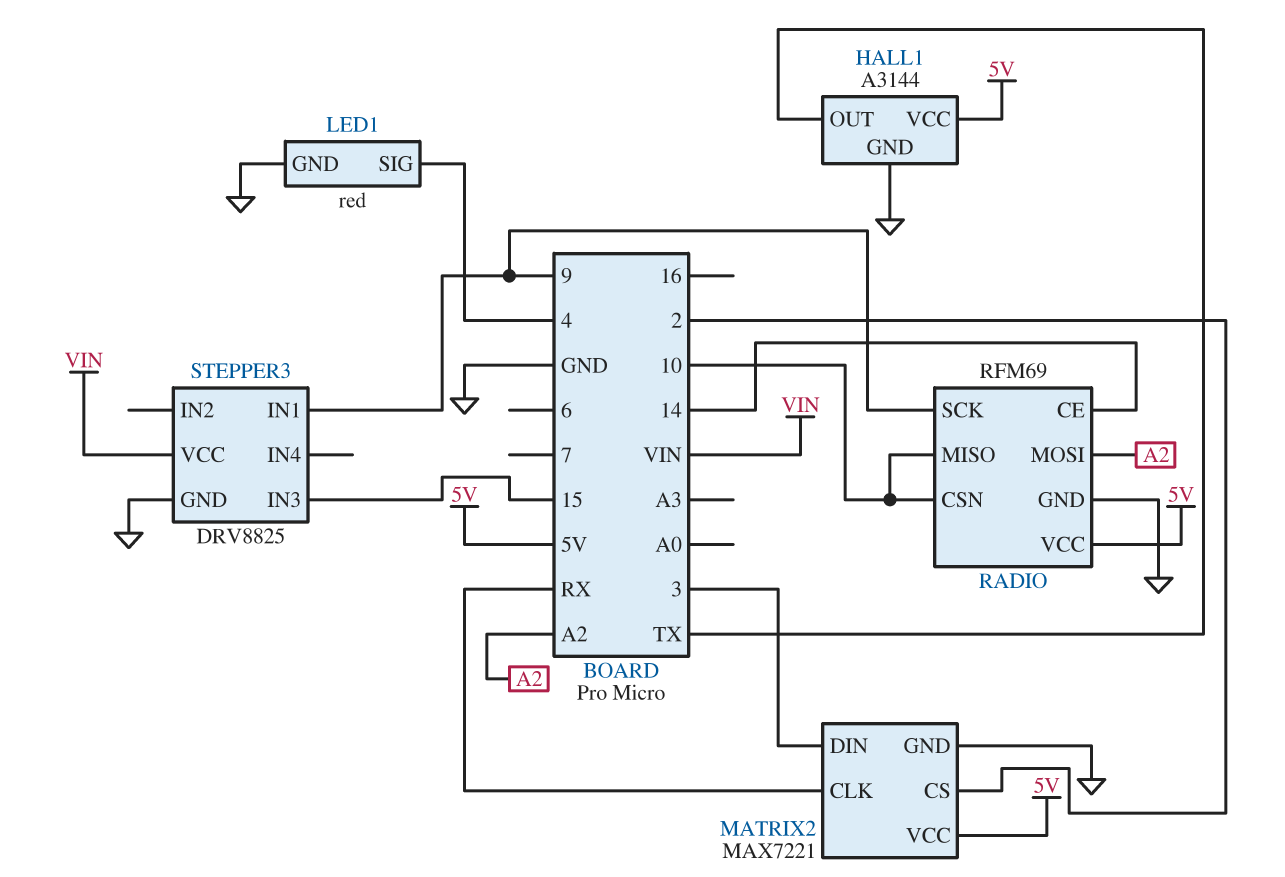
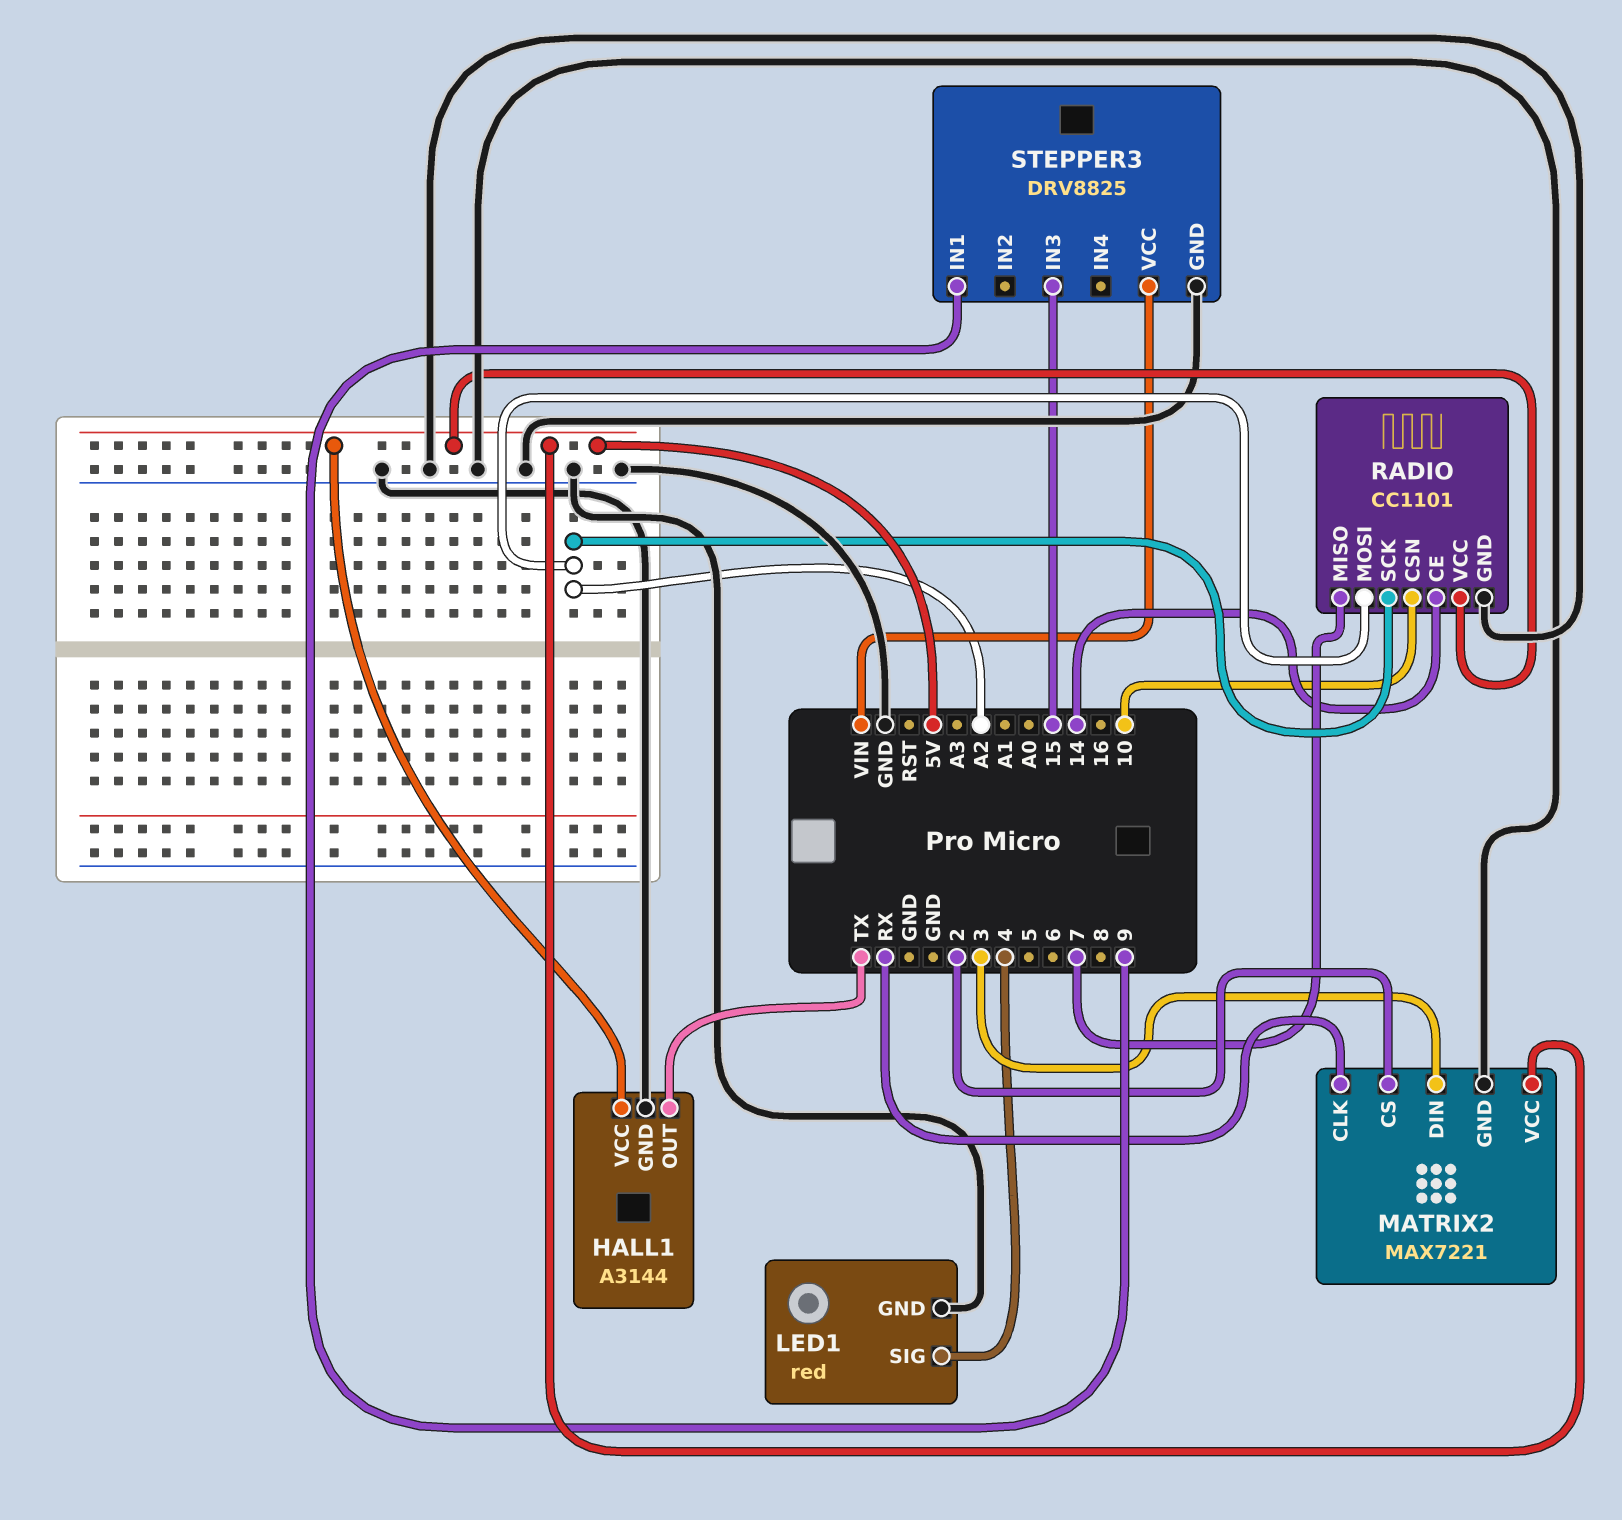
RADIO: RFM69 -> CC1101
RADIO pin MISO: 10 -> 7
RADIO pin SCK: 9 -> A2

